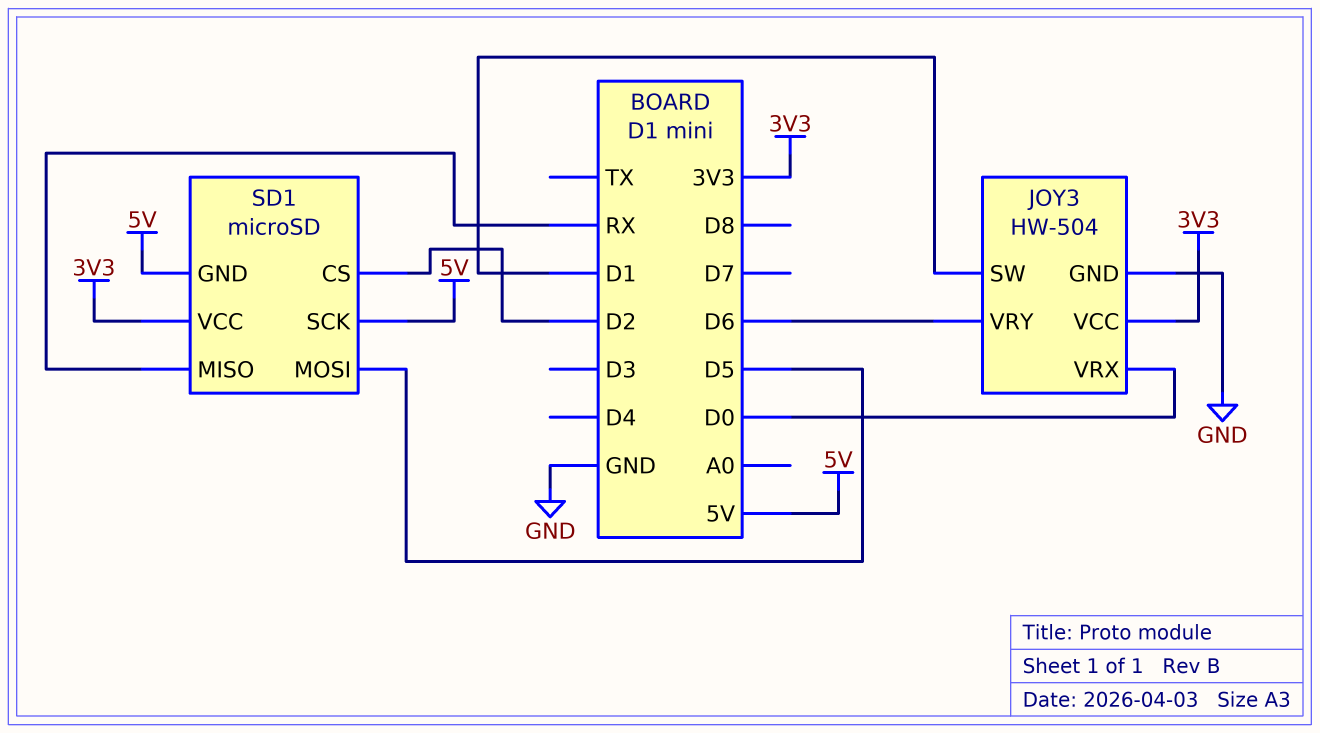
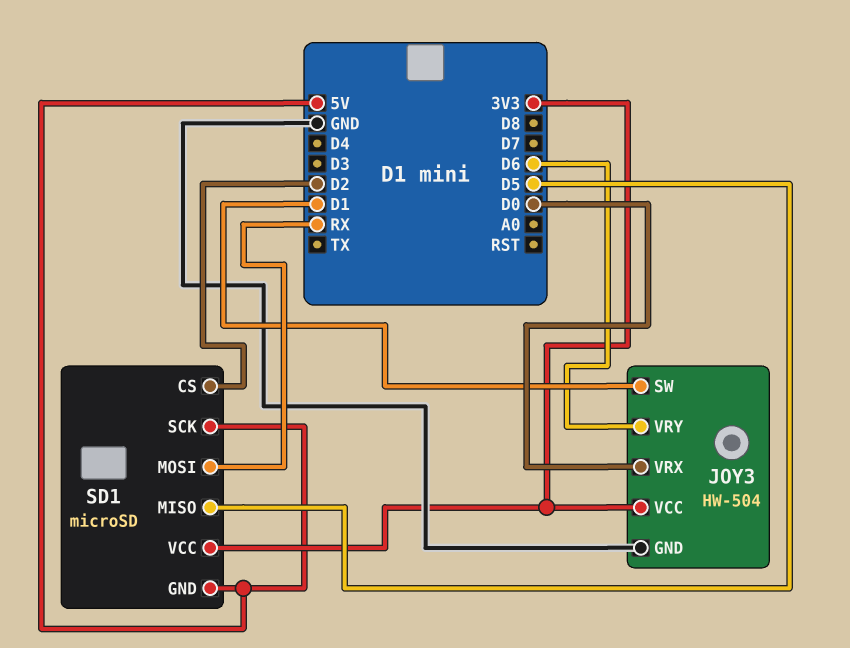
SD1 pin MISO: RX -> D5
SD1 pin MOSI: D5 -> RX

